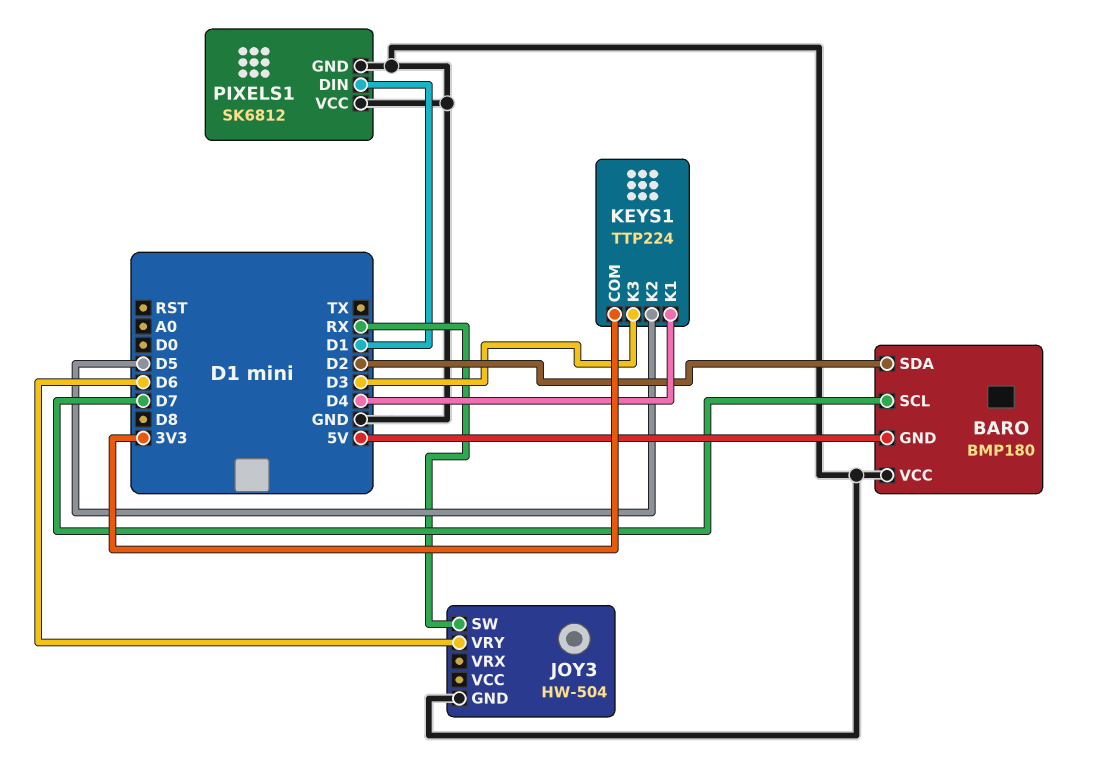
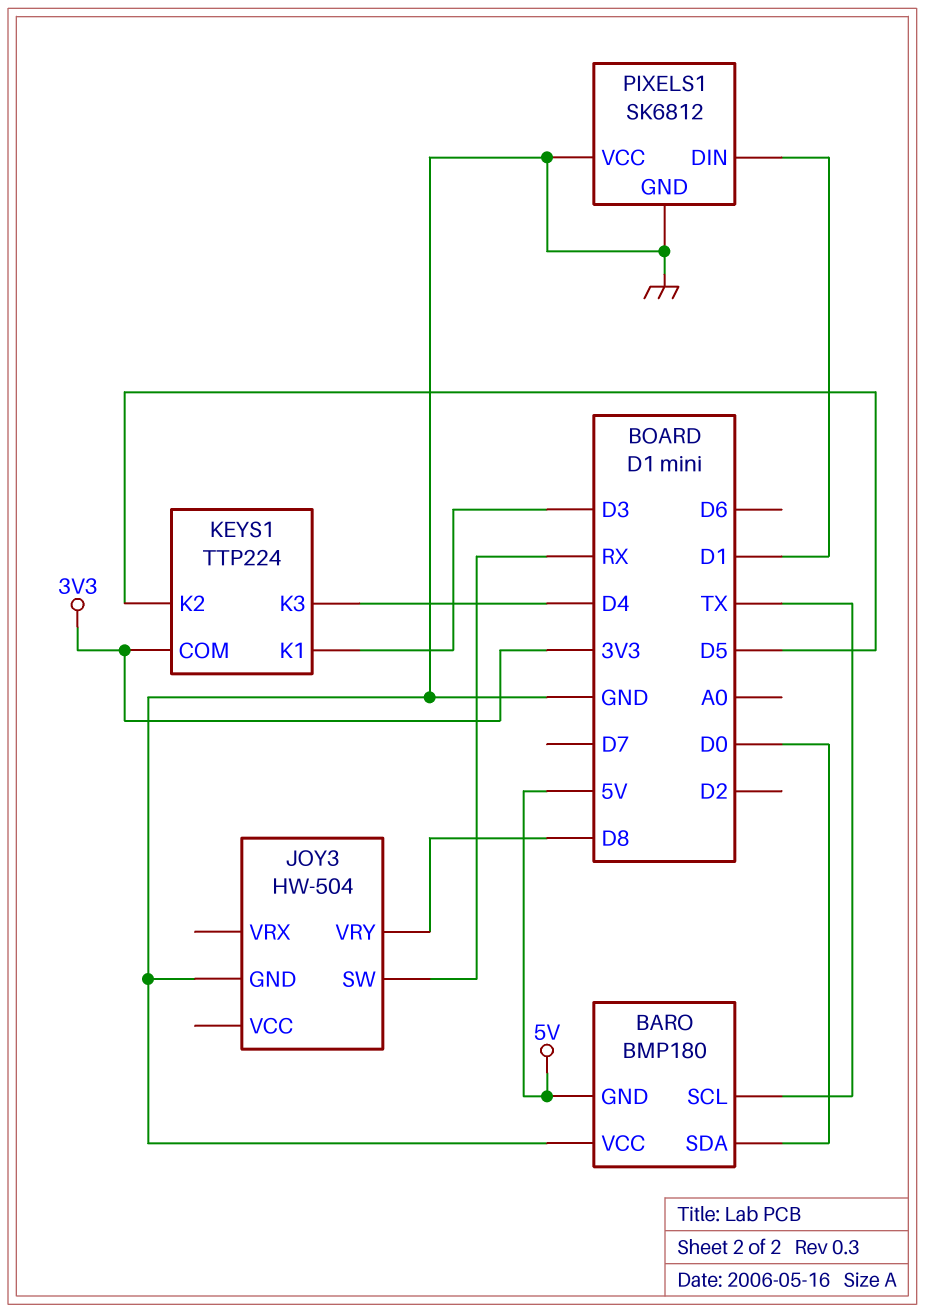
BARO pin SCL: D7 -> TX
BARO pin SDA: D2 -> D0
JOY3 pin VRY: D6 -> D8
KEYS1 pin K1: D4 -> D3
KEYS1 pin K3: D3 -> D4

